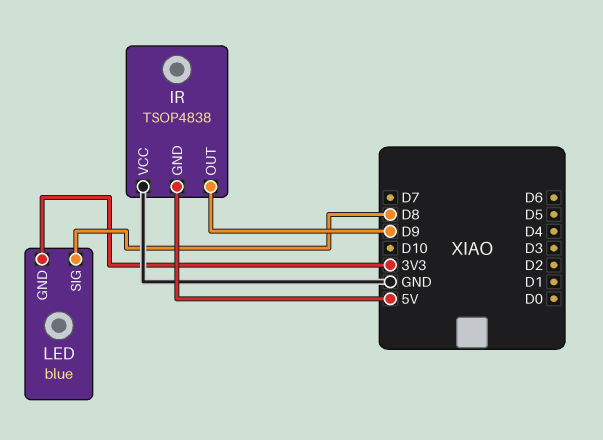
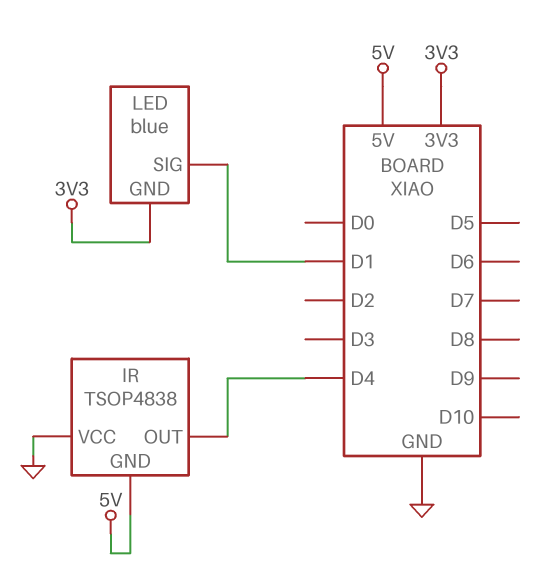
IR pin OUT: D9 -> D4
LED pin SIG: D8 -> D1

